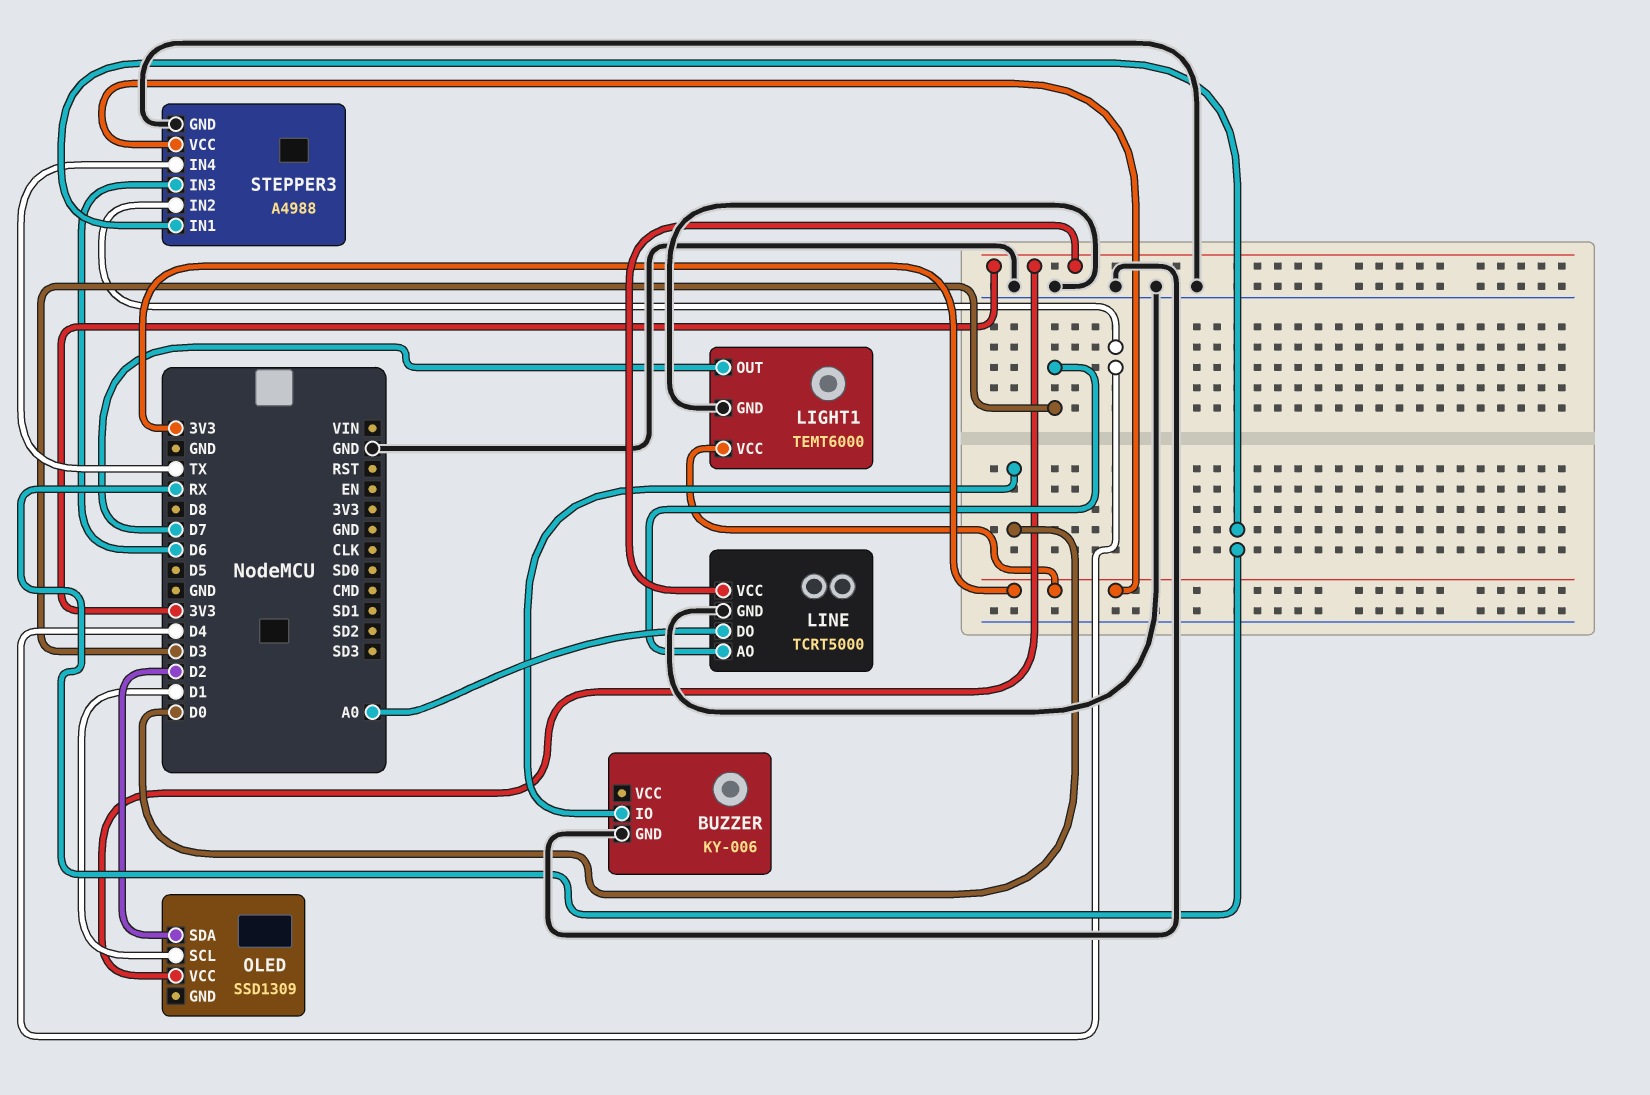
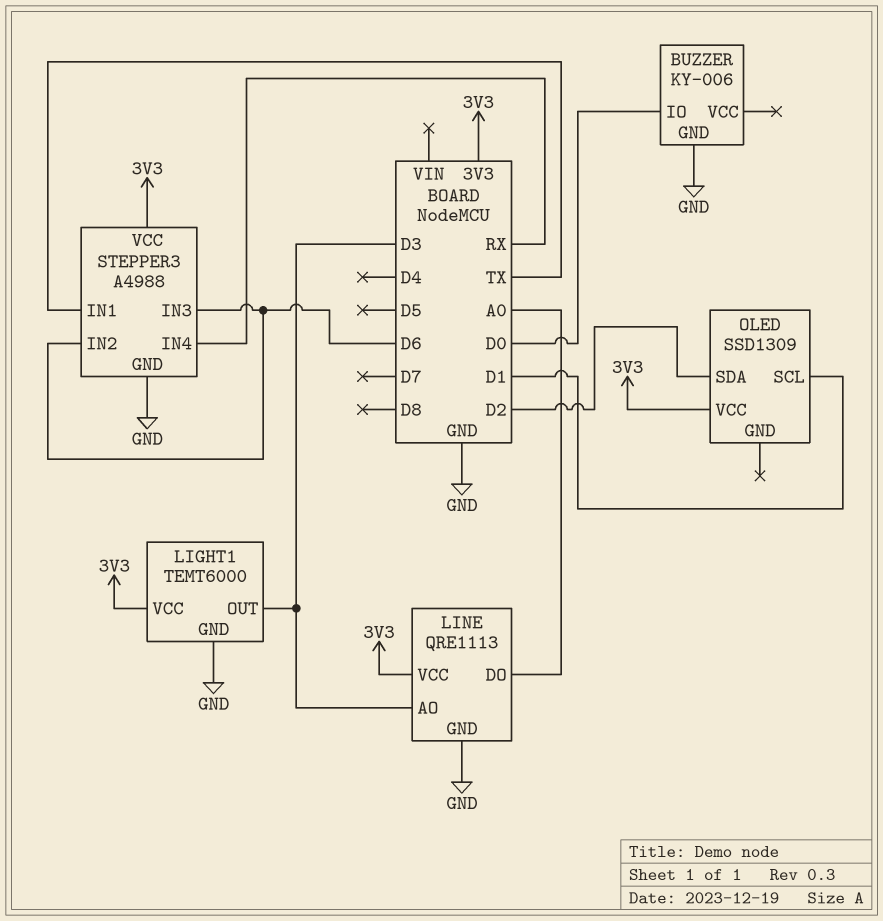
LIGHT1 pin OUT: D7 -> D3
LINE: TCRT5000 -> QRE1113
STEPPER3 pin IN1: RX -> TX
STEPPER3 pin IN2: D4 -> D6
STEPPER3 pin IN4: TX -> RX

